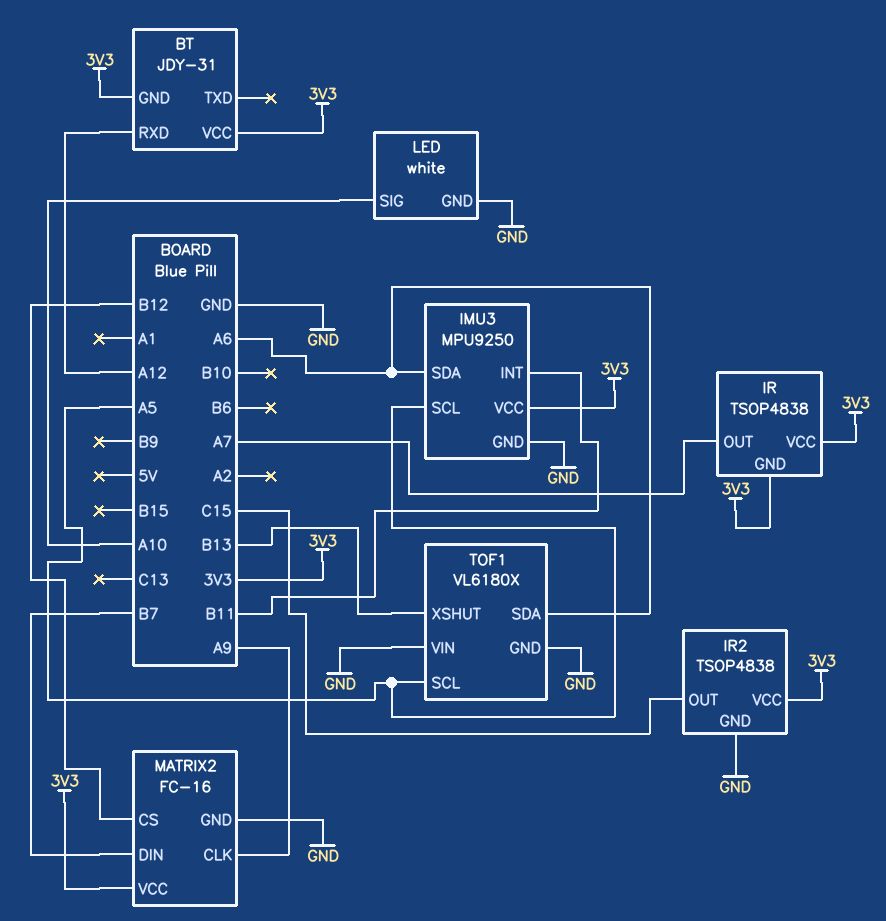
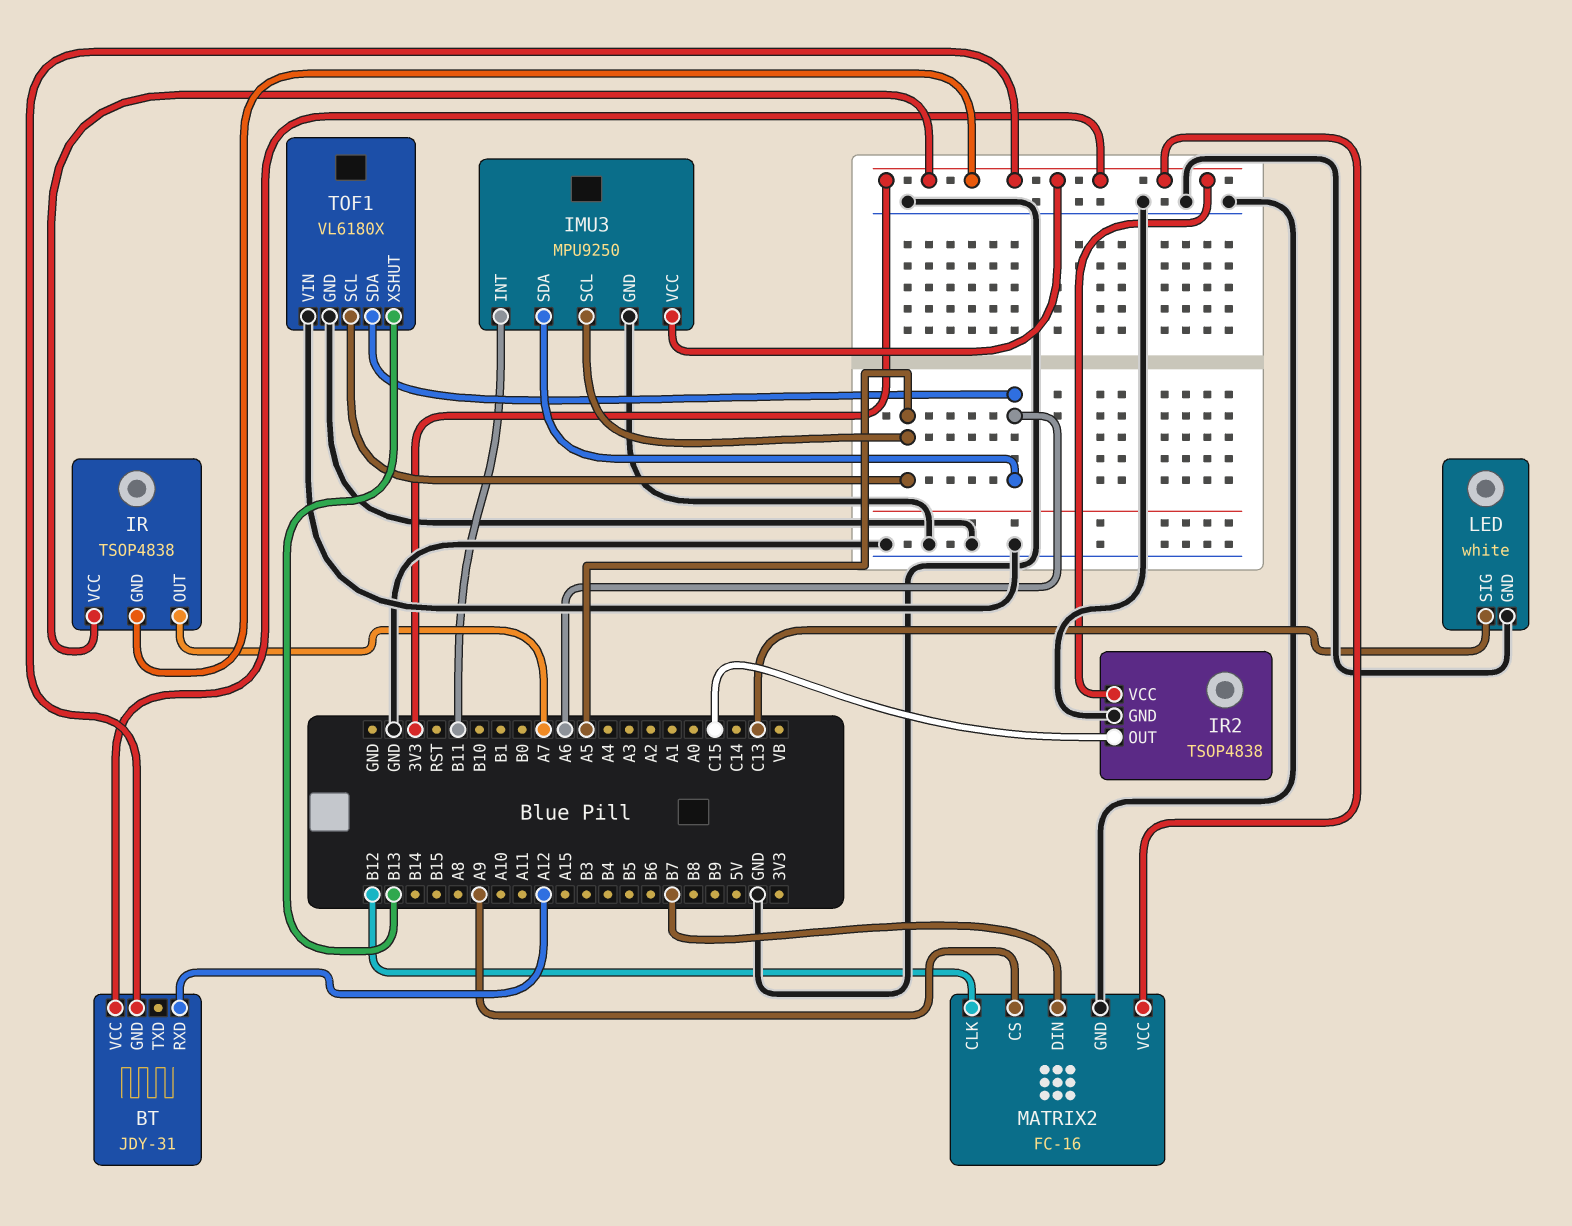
LED pin SIG: A10 -> C13
MATRIX2 pin CLK: A9 -> B12
MATRIX2 pin CS: B12 -> A9

